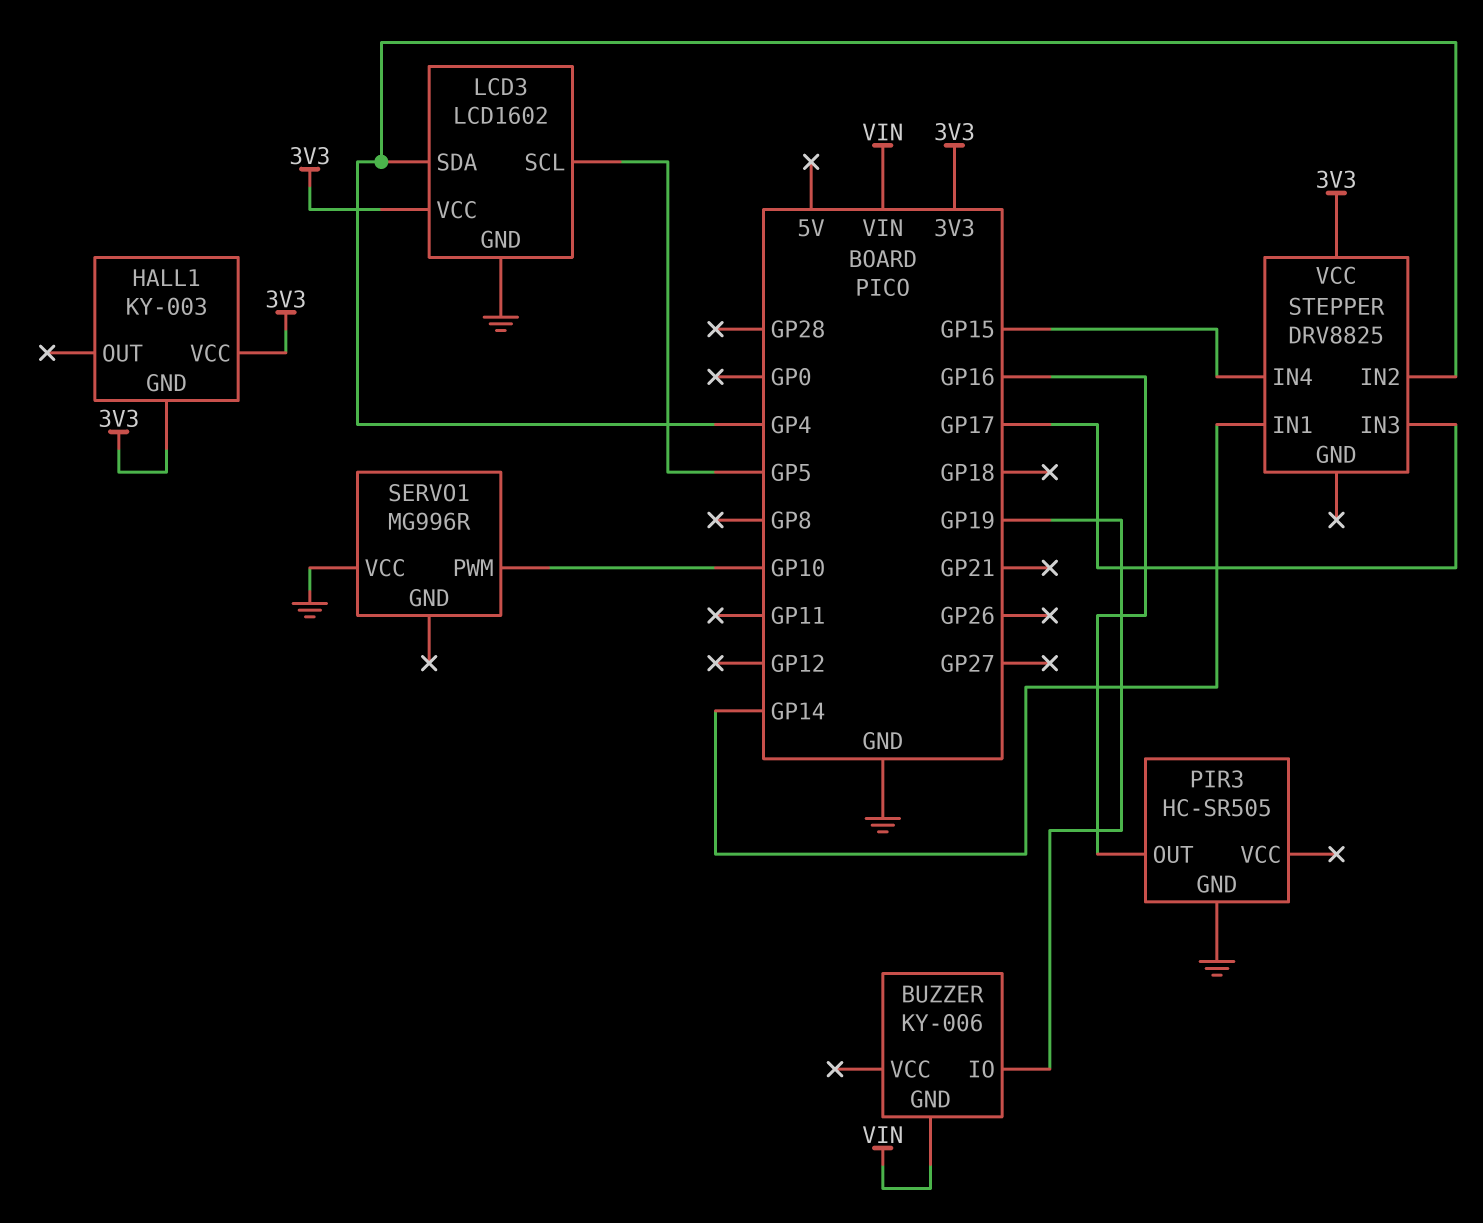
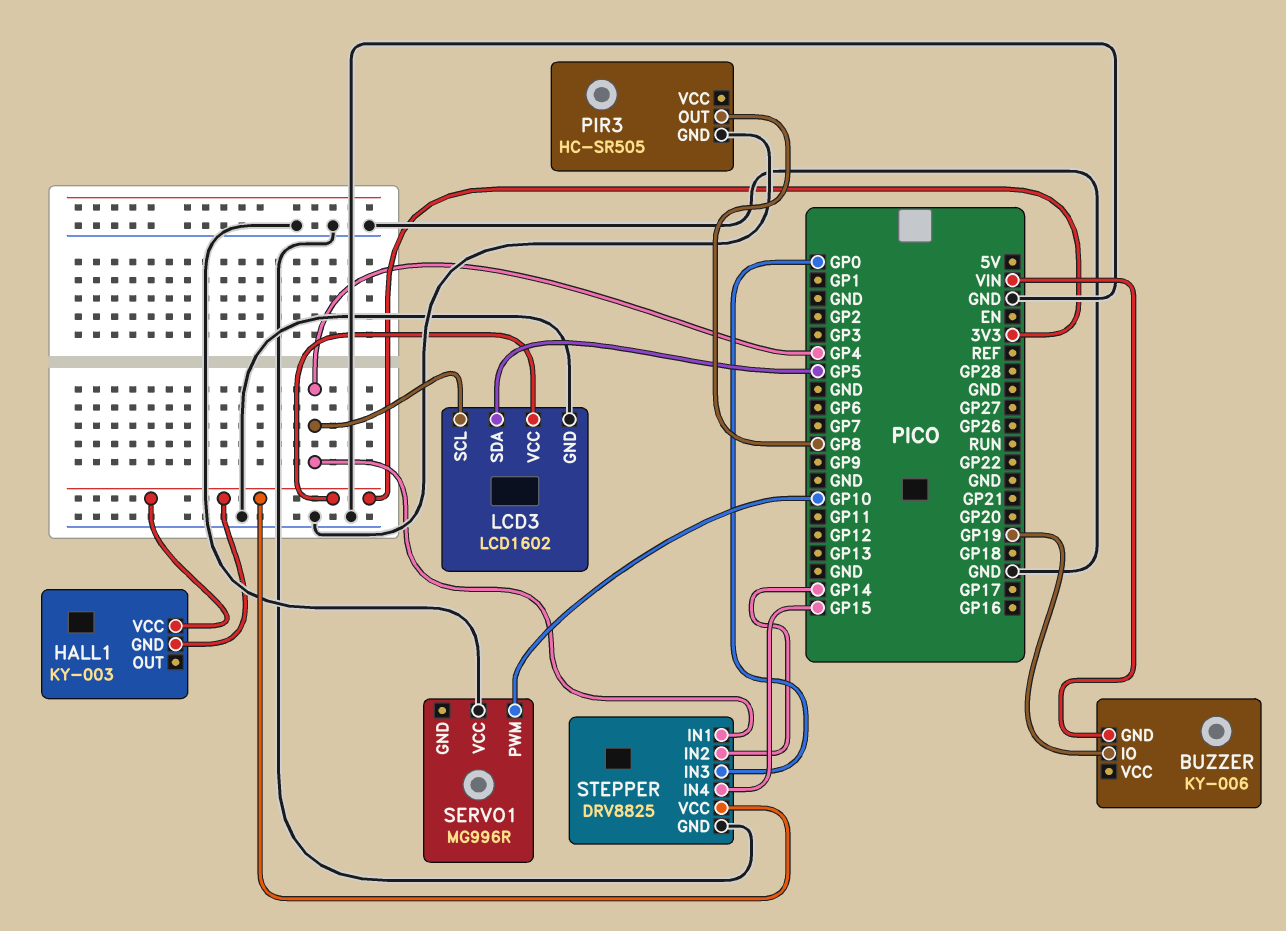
LCD3 pin SCL: GP5 -> GP4
LCD3 pin SDA: GP4 -> GP5
PIR3 pin OUT: GP16 -> GP8
STEPPER pin GND: none -> GND
STEPPER pin IN1: GP14 -> GP4
STEPPER pin IN2: GP4 -> GP14
STEPPER pin IN3: GP17 -> GP0

